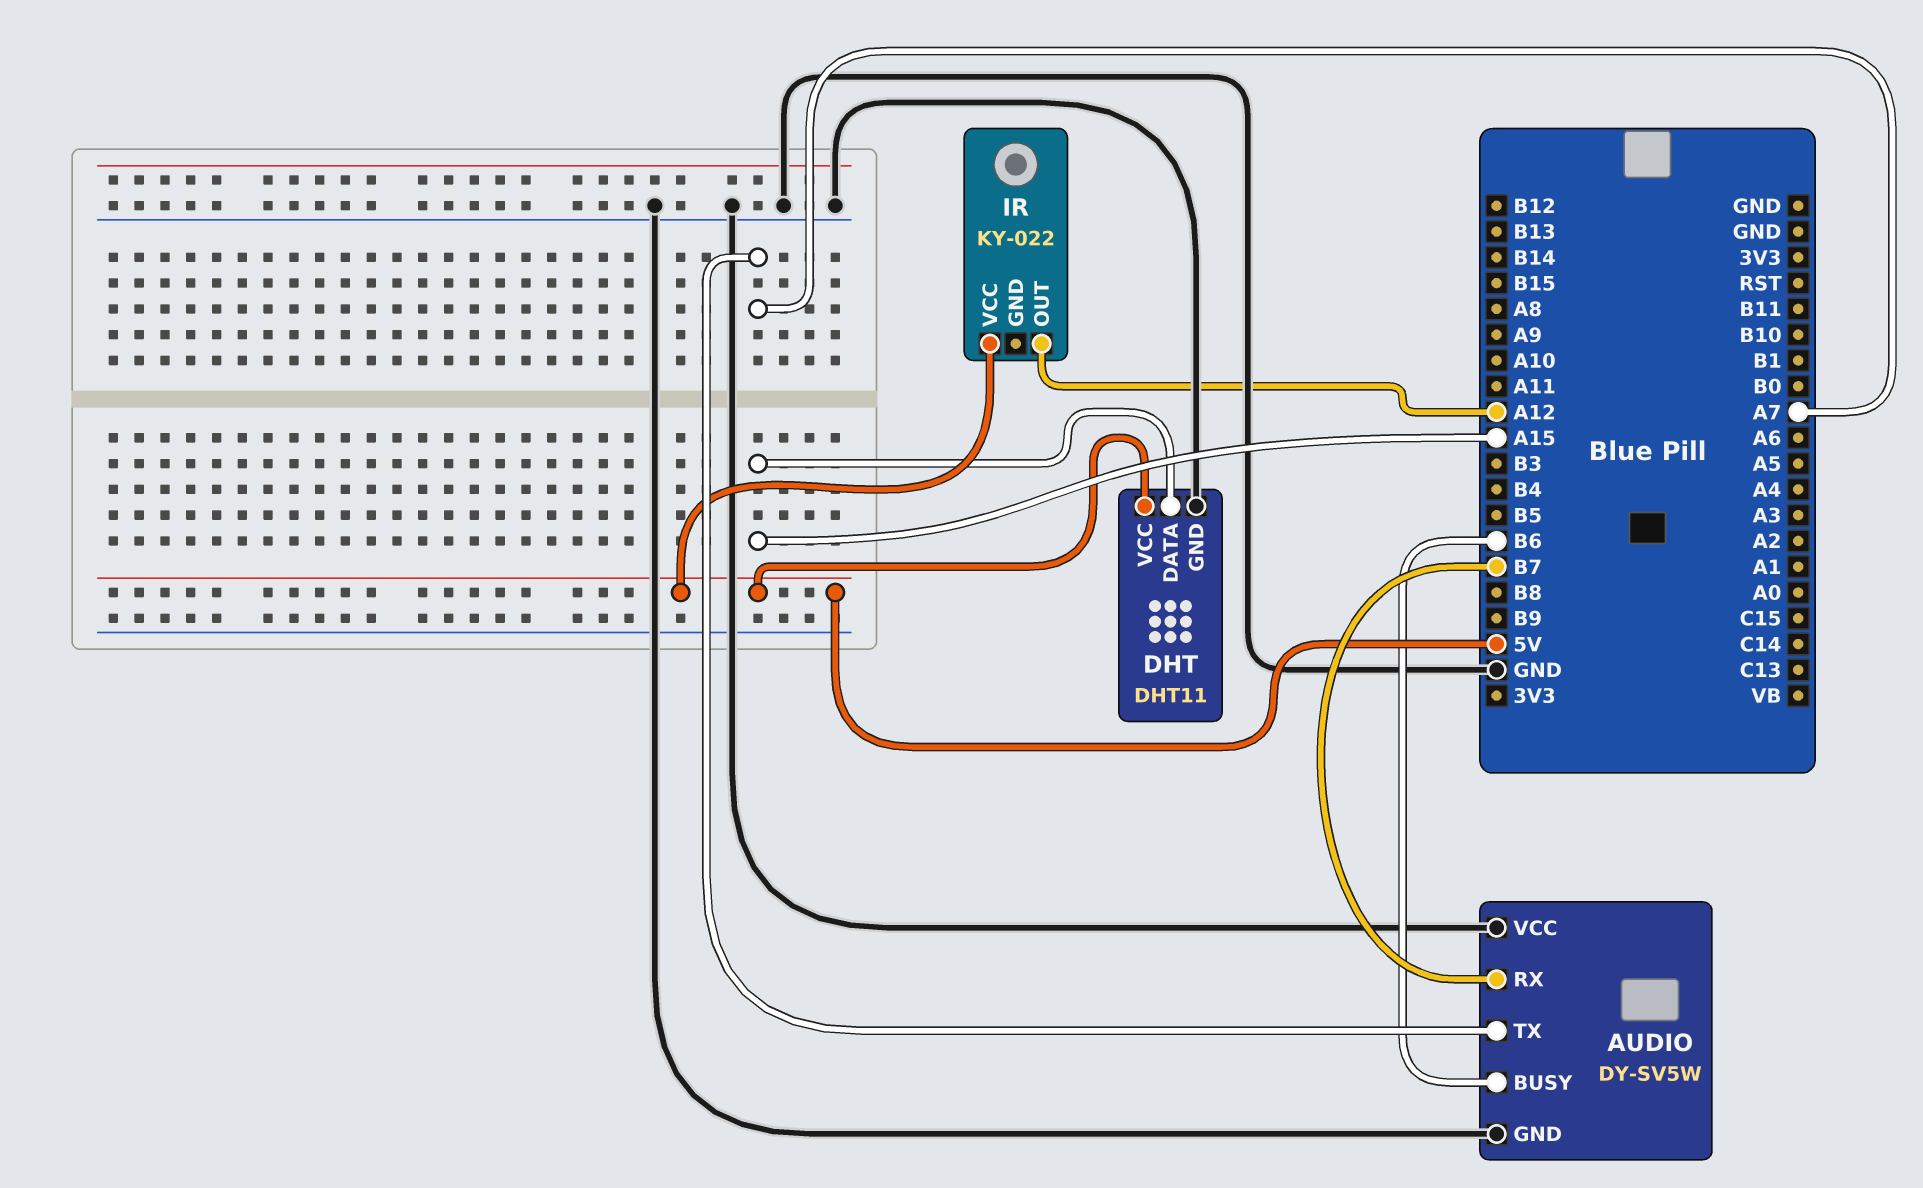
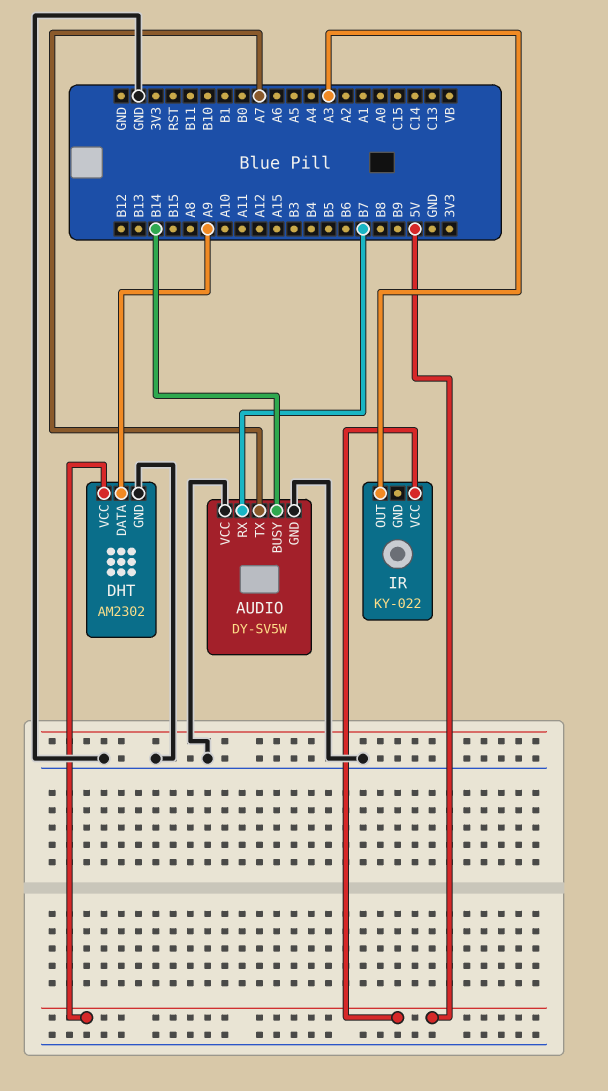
AUDIO pin BUSY: B6 -> B14
DHT: DHT11 -> AM2302
DHT pin DATA: A15 -> A9
IR pin OUT: A12 -> A3

